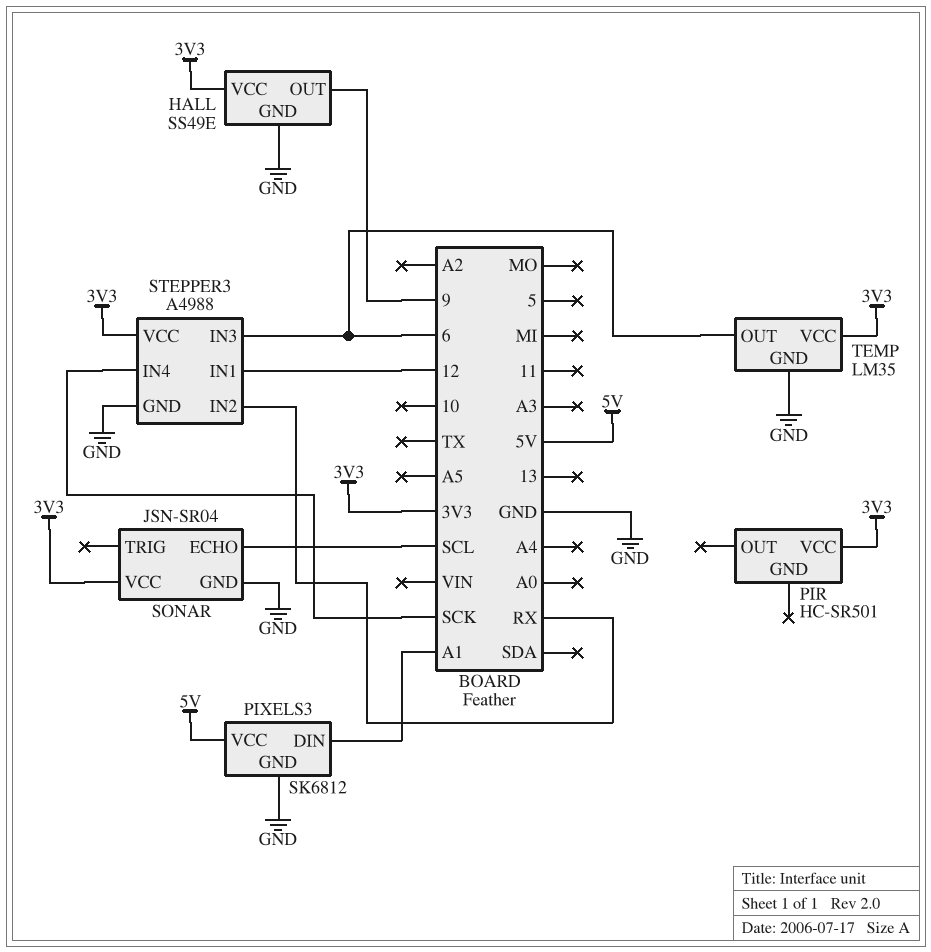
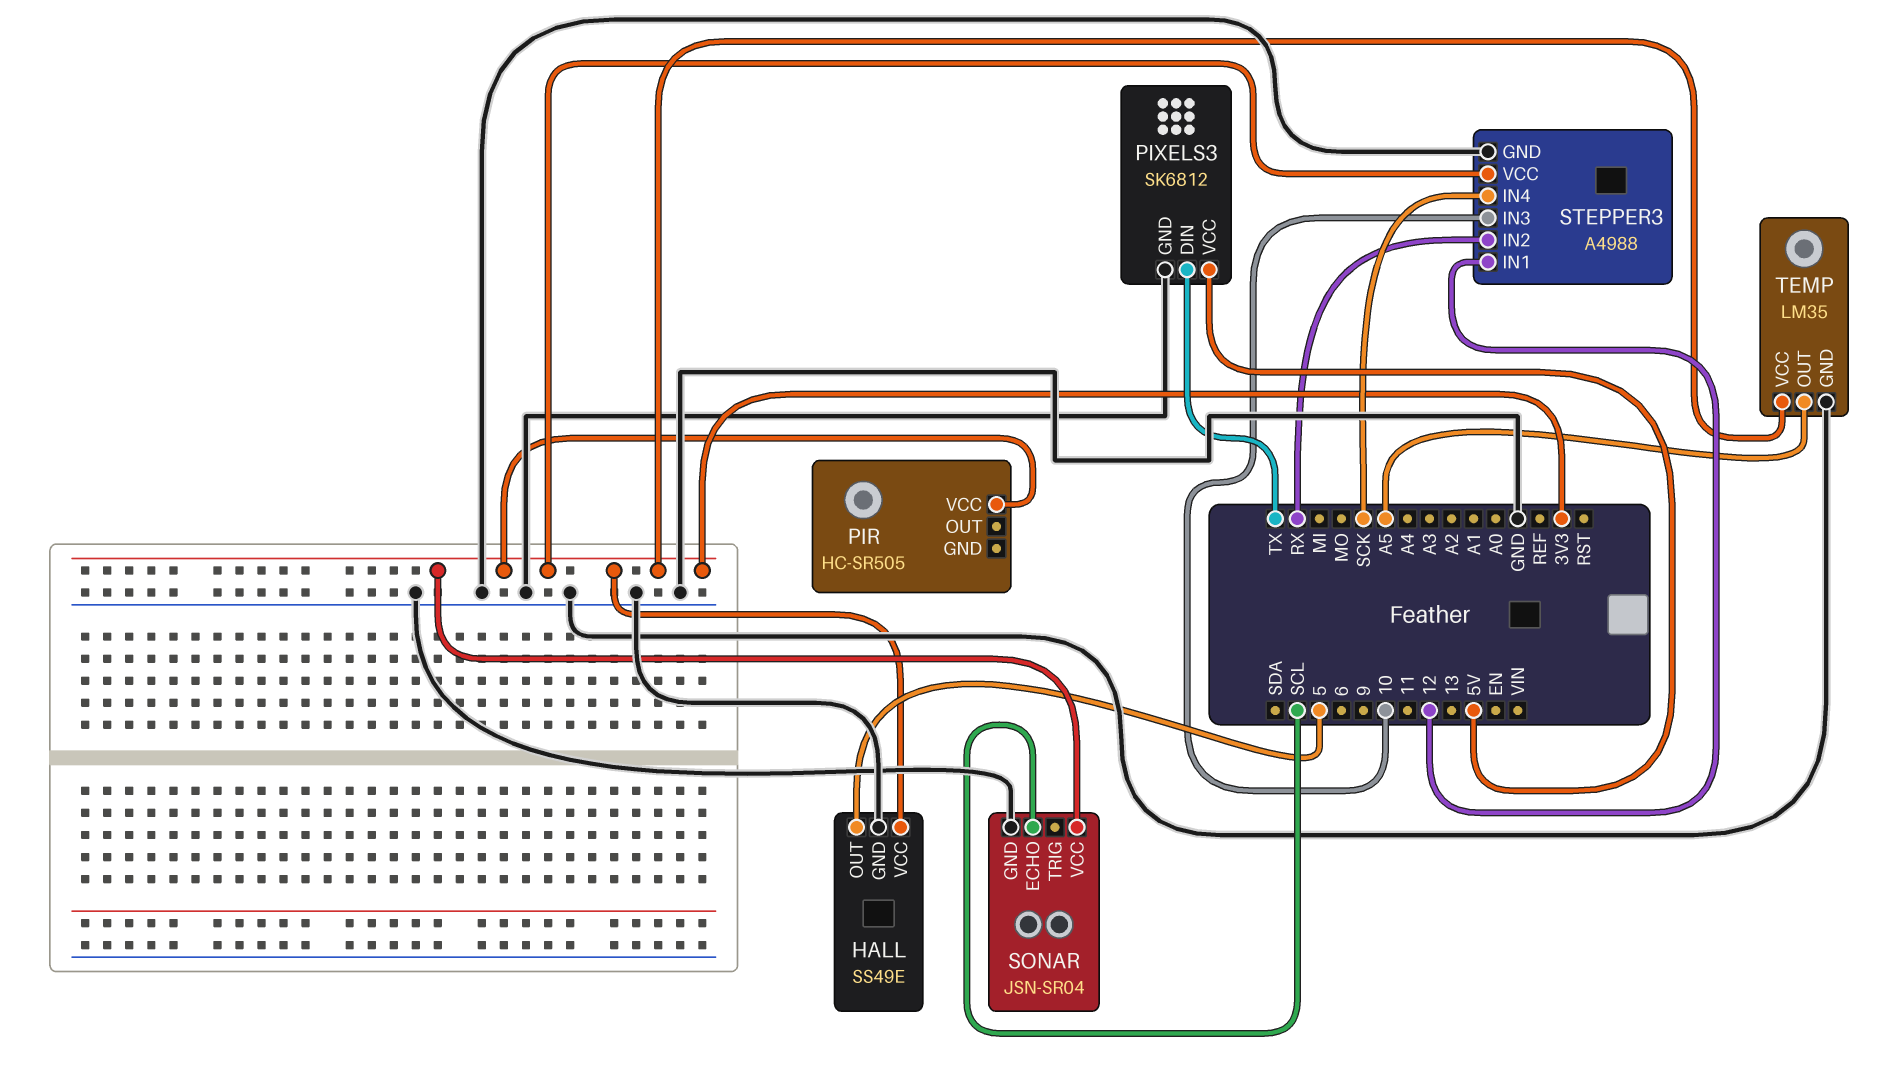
HALL pin OUT: 9 -> 5
PIR: HC-SR501 -> HC-SR505
PIXELS3 pin DIN: A1 -> TX
STEPPER3 pin IN3: 6 -> 10
TEMP pin OUT: 6 -> A5

